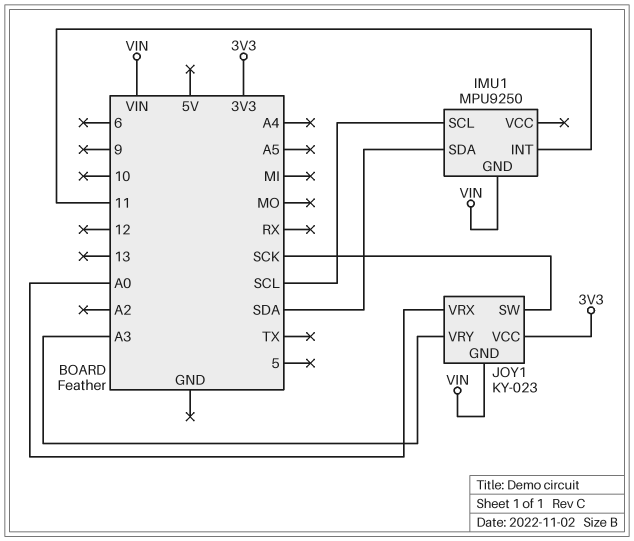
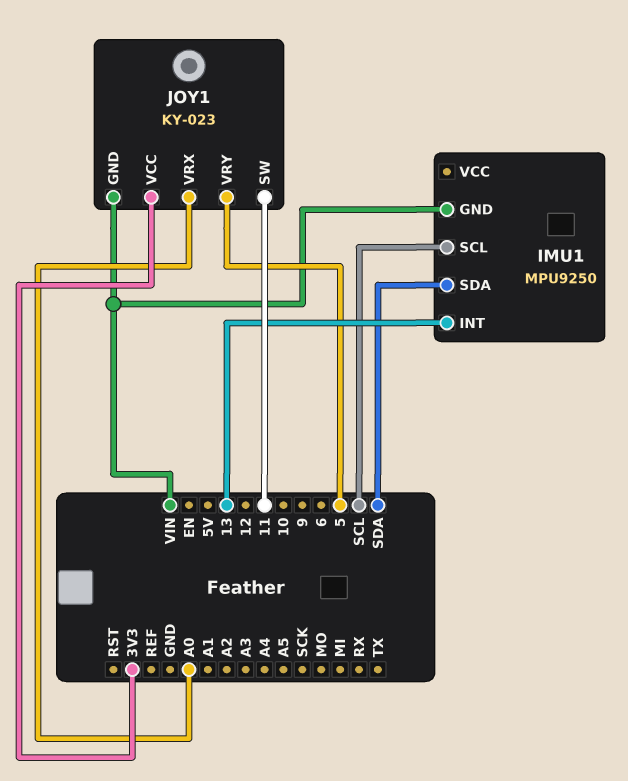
IMU1 pin INT: 11 -> 13
JOY1 pin SW: SCK -> 11
JOY1 pin VRY: A3 -> 5

